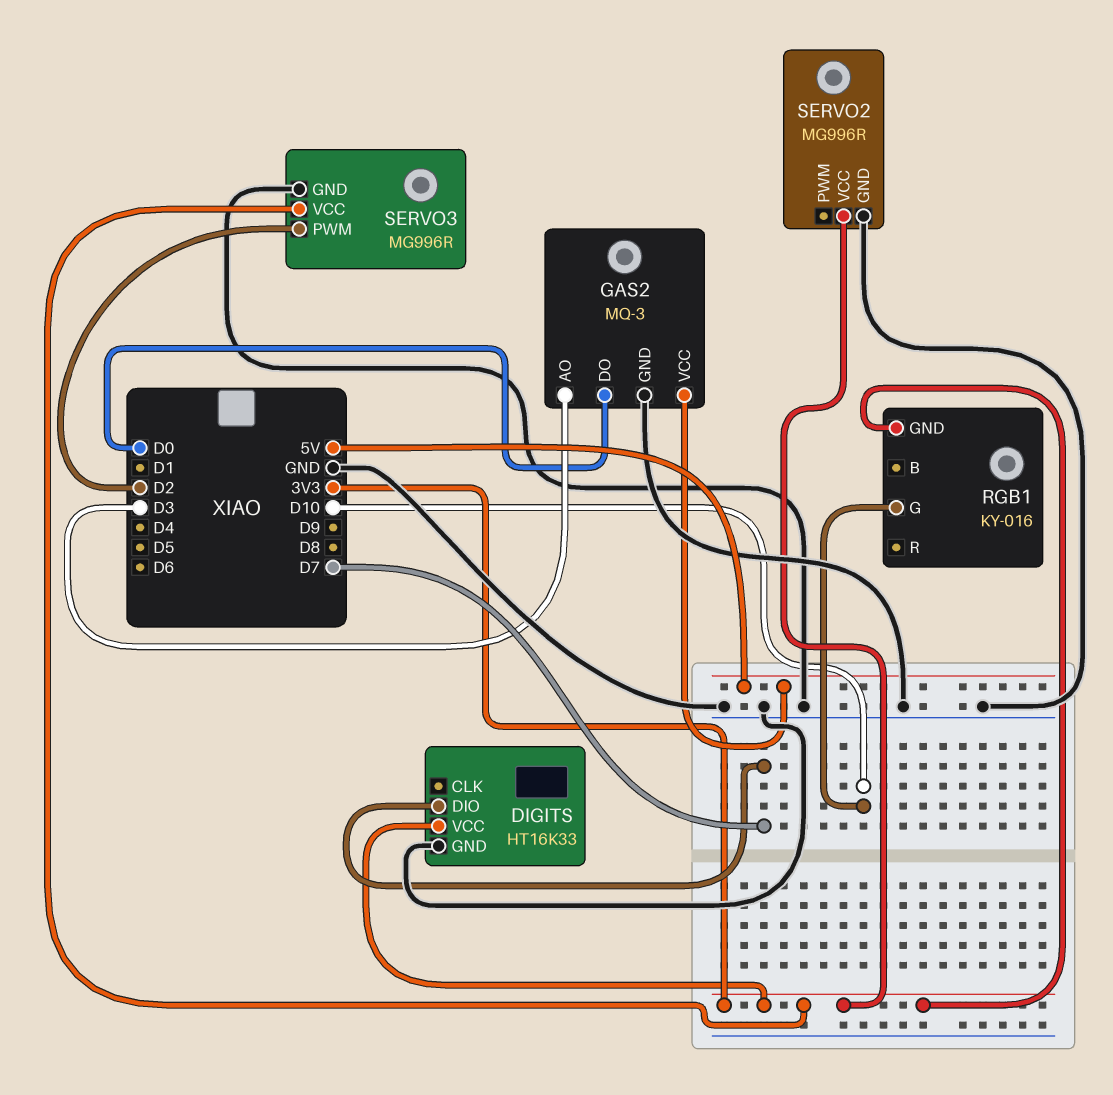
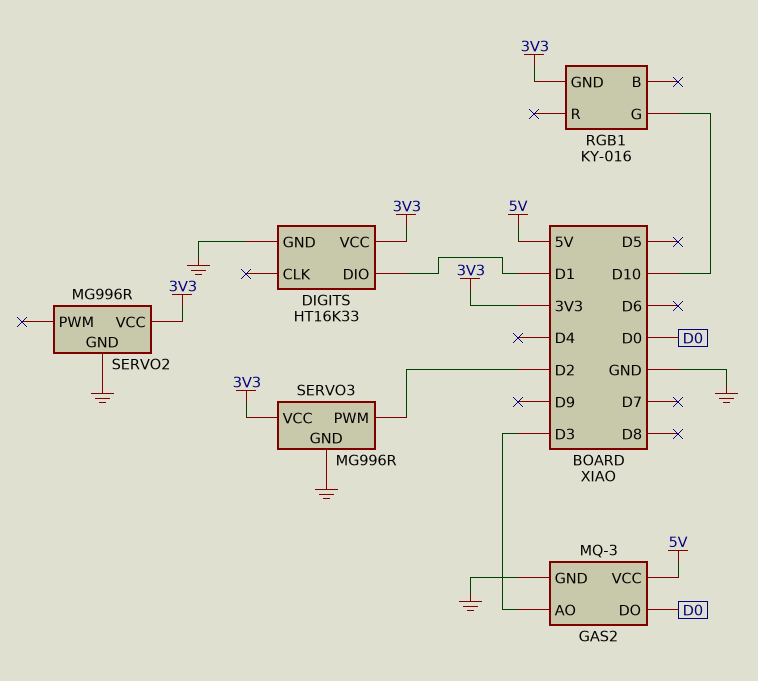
DIGITS pin DIO: D7 -> D1

